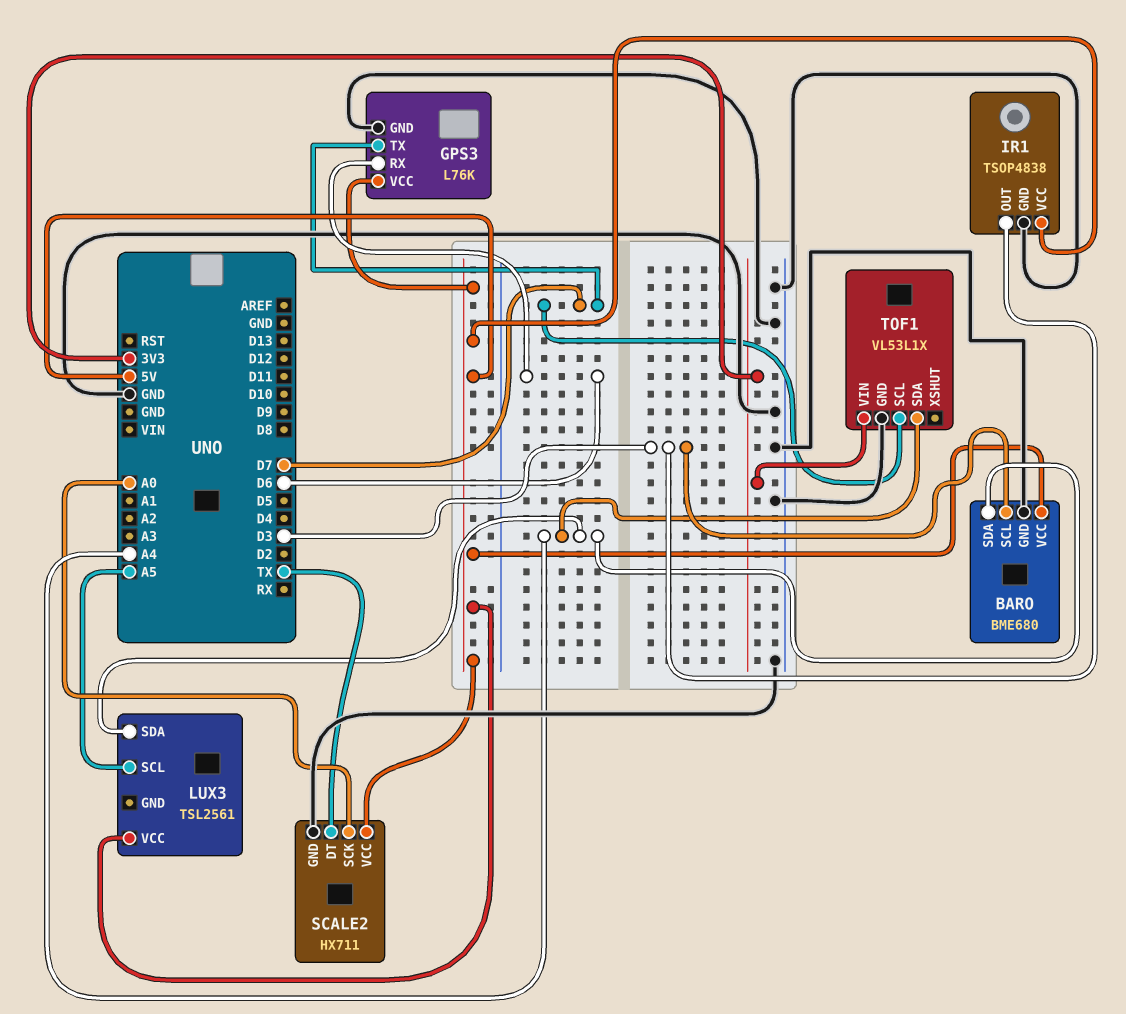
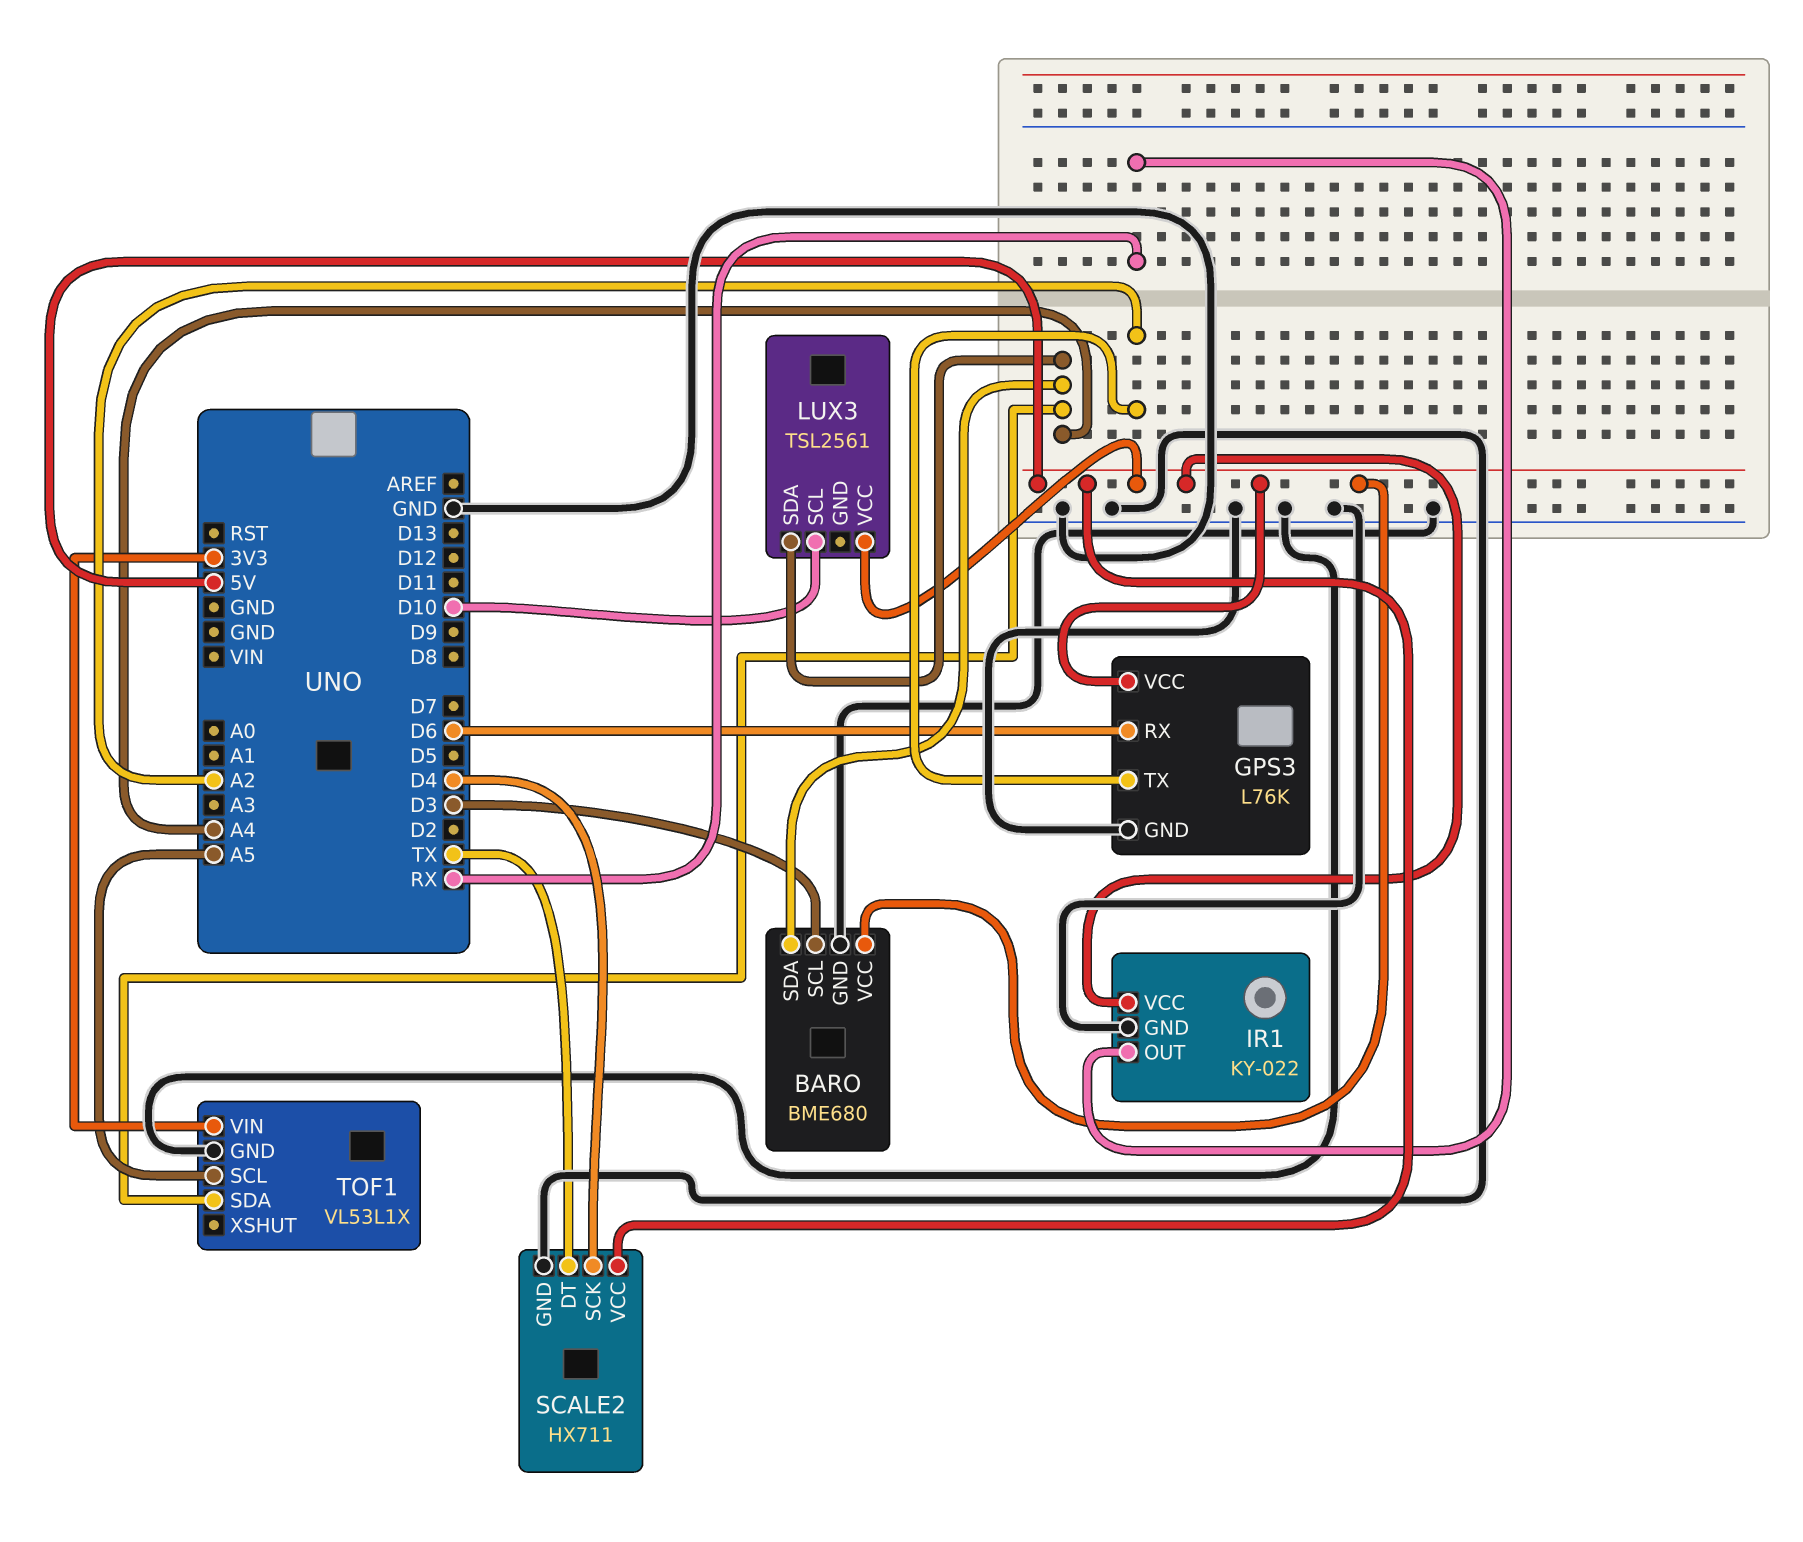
GPS3 pin TX: D7 -> A2
IR1: TSOP4838 -> KY-022
IR1 pin OUT: D3 -> RX
LUX3 pin SCL: A5 -> D10
SCALE2 pin SCK: A0 -> D4
TOF1 pin SCL: D7 -> A5

